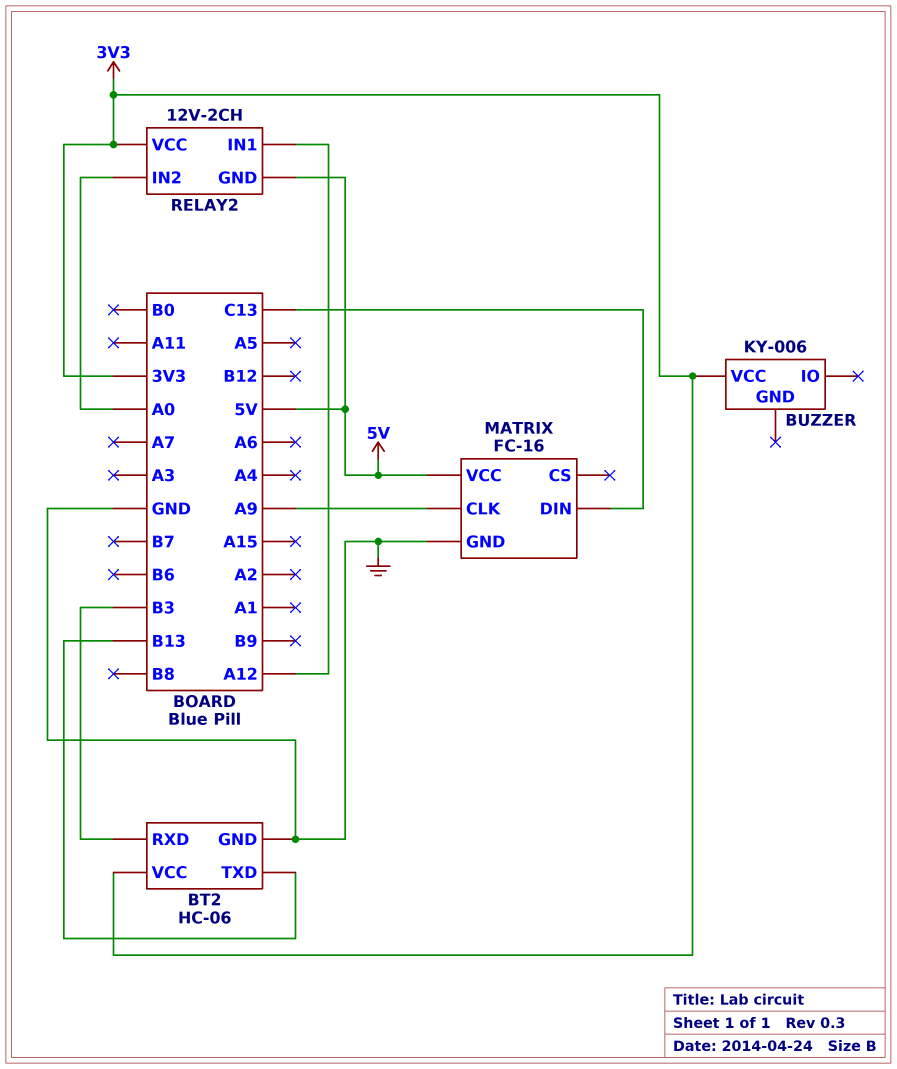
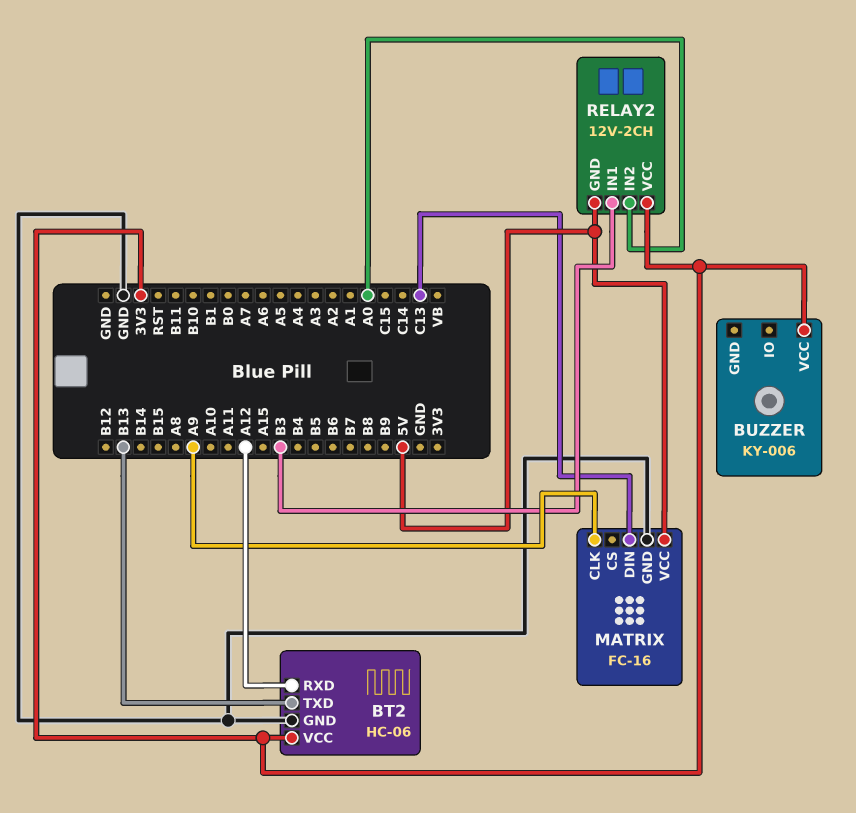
BT2 pin RXD: B3 -> A12
RELAY2 pin IN1: A12 -> B3

